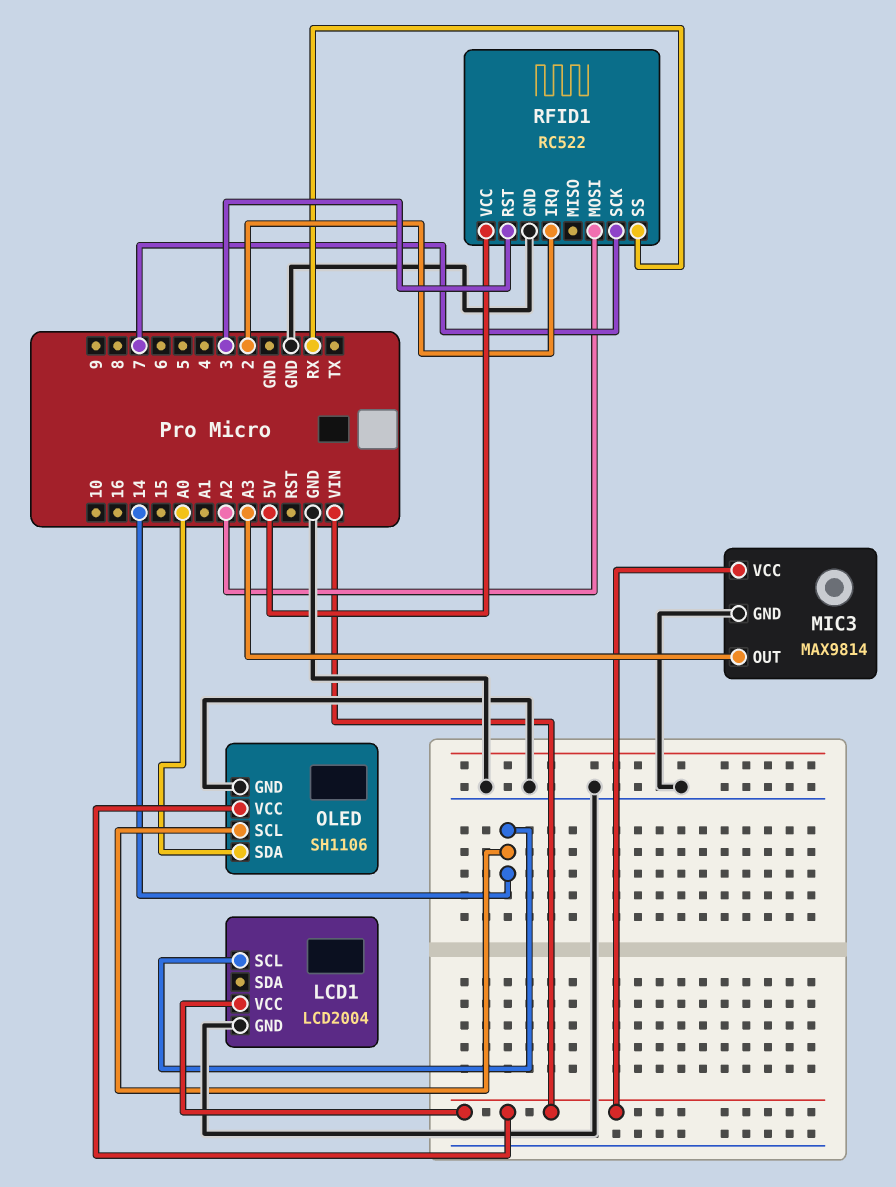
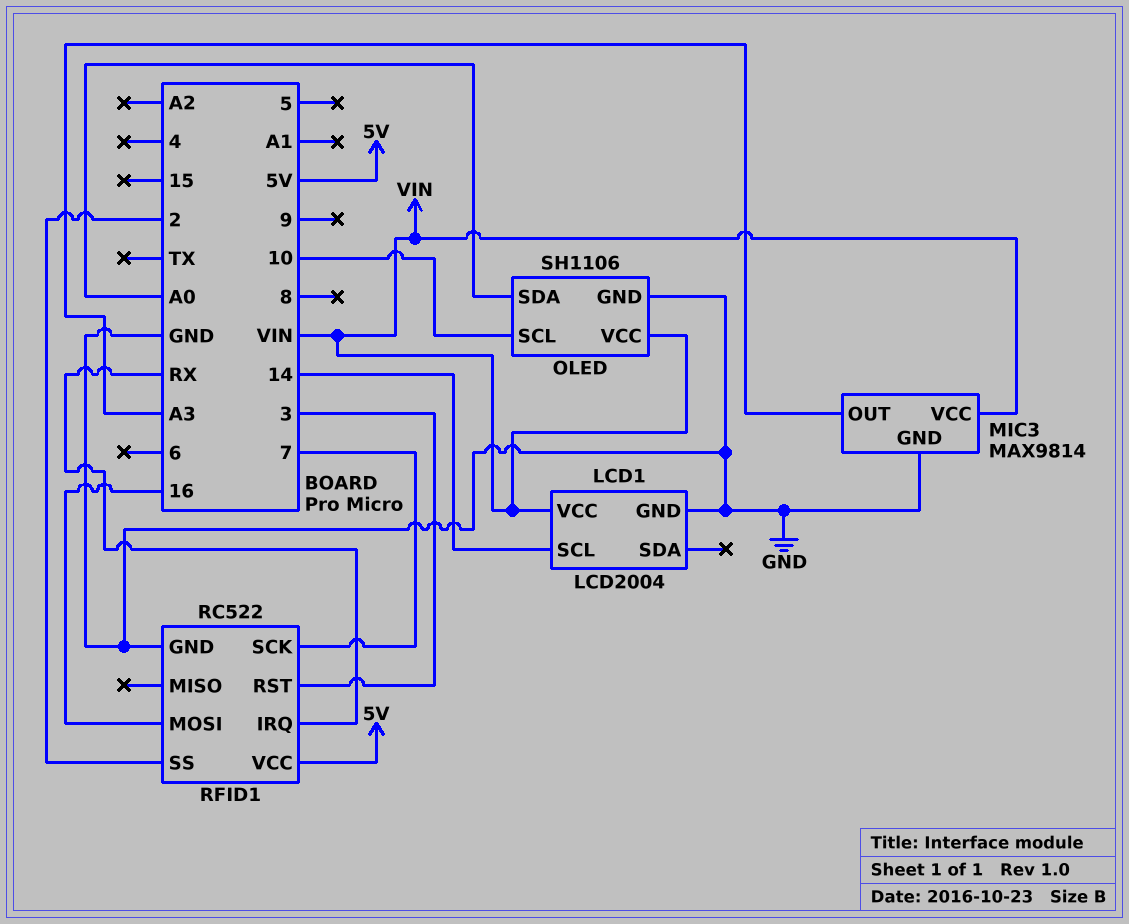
OLED pin SCL: 14 -> 10
RFID1 pin IRQ: 2 -> RX
RFID1 pin MOSI: A2 -> 16
RFID1 pin SS: RX -> 2

